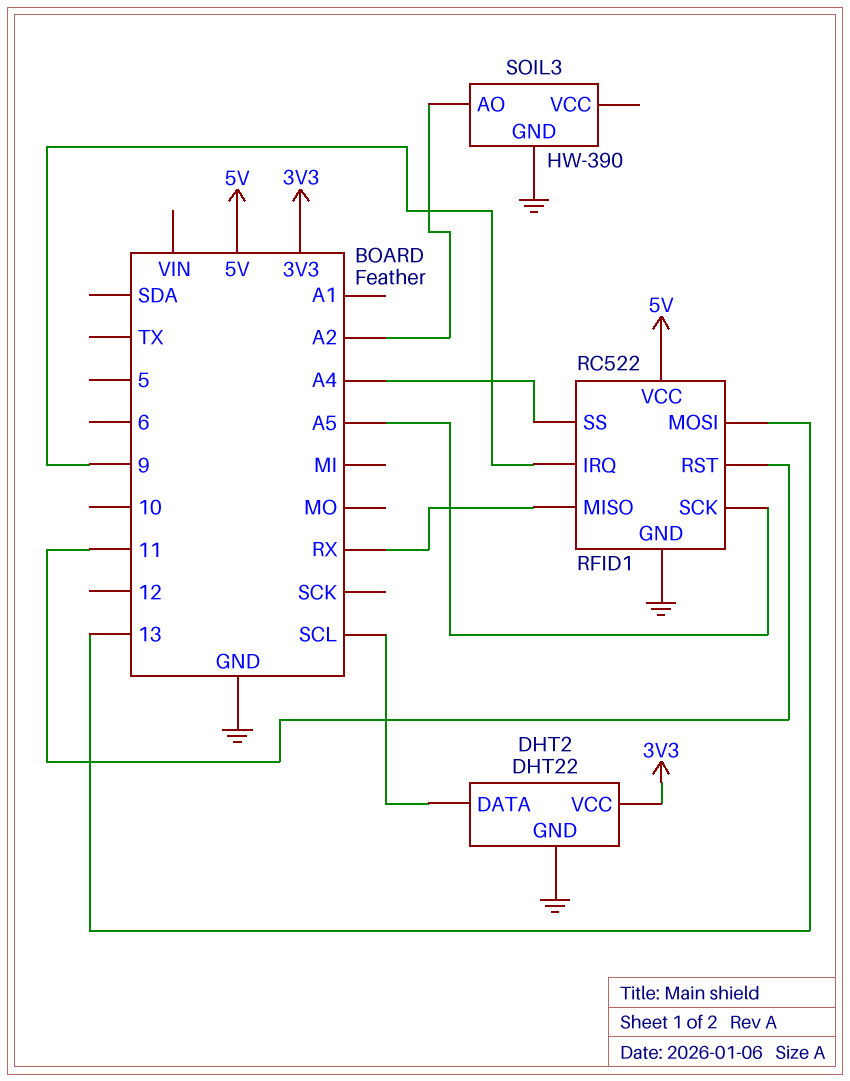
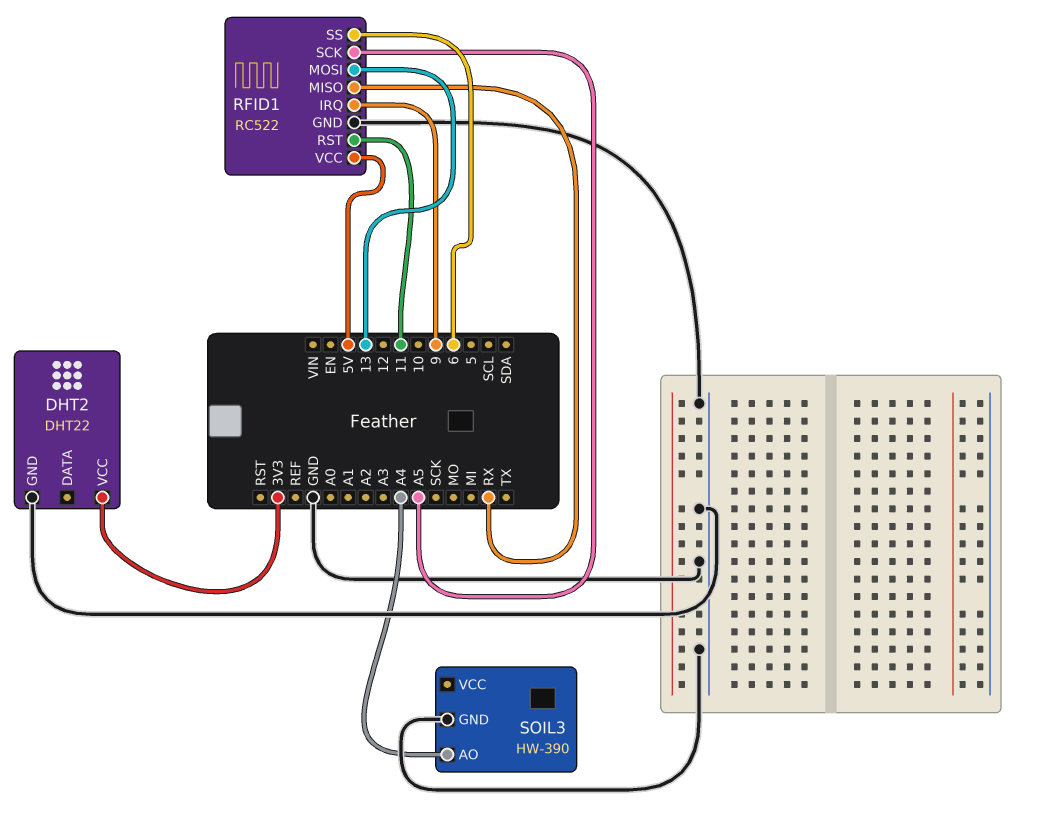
DHT2 pin DATA: SCL -> none
RFID1 pin SS: A4 -> 6
SOIL3 pin AO: A2 -> A4

